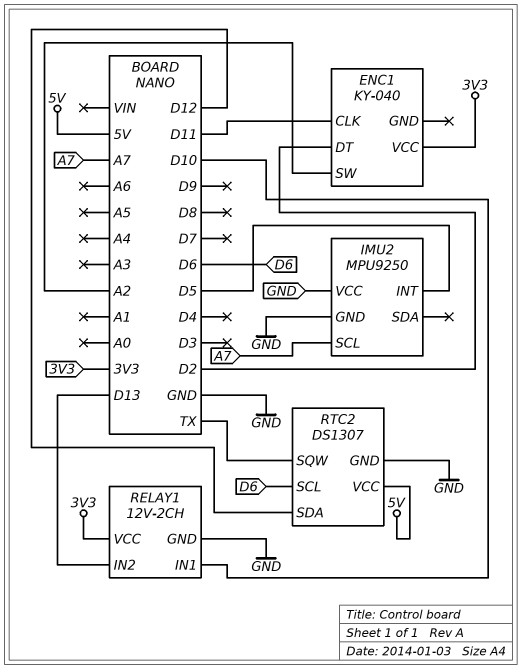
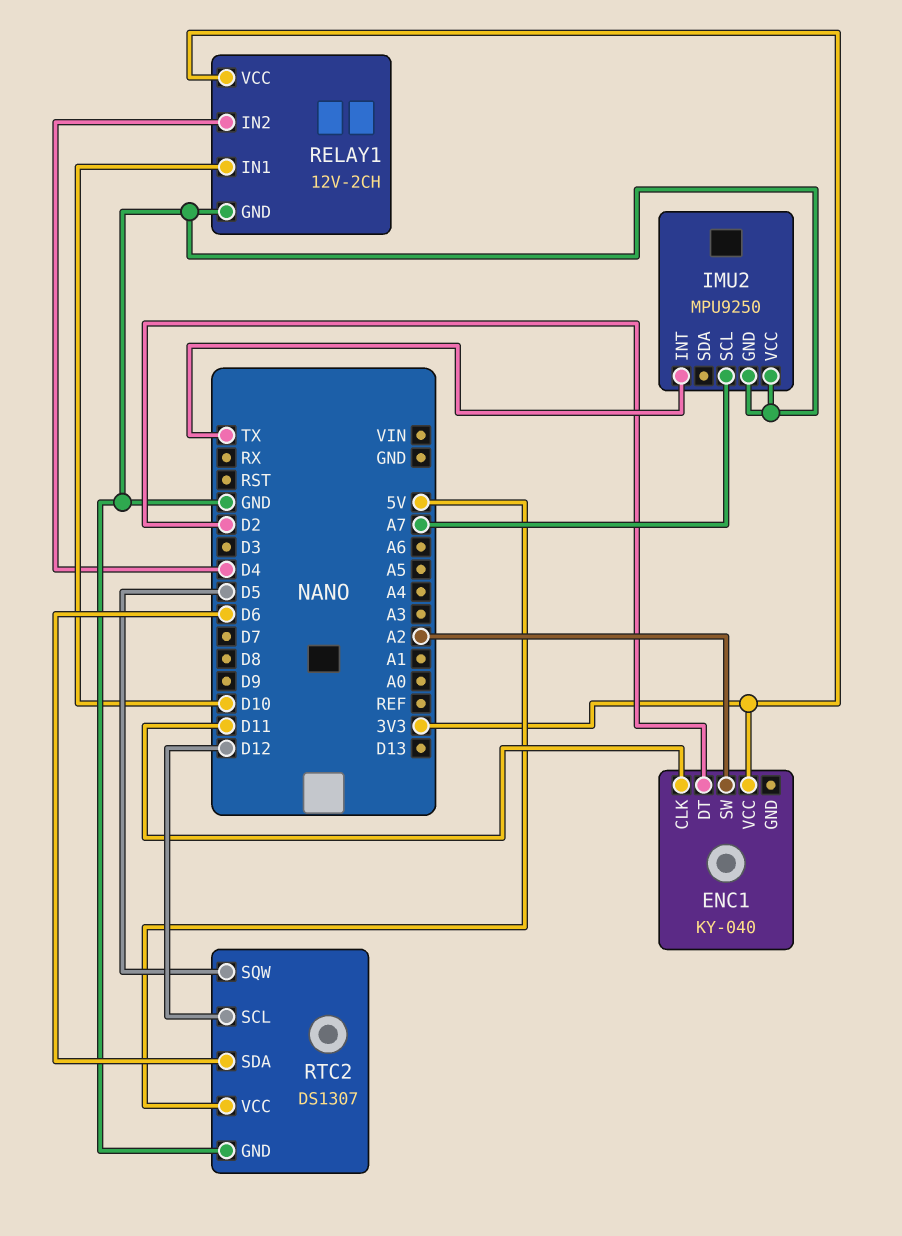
IMU2 pin INT: D5 -> TX
RELAY1 pin IN2: D13 -> D4
RTC2 pin SCL: D6 -> D12
RTC2 pin SDA: D12 -> D6
RTC2 pin SQW: TX -> D5

